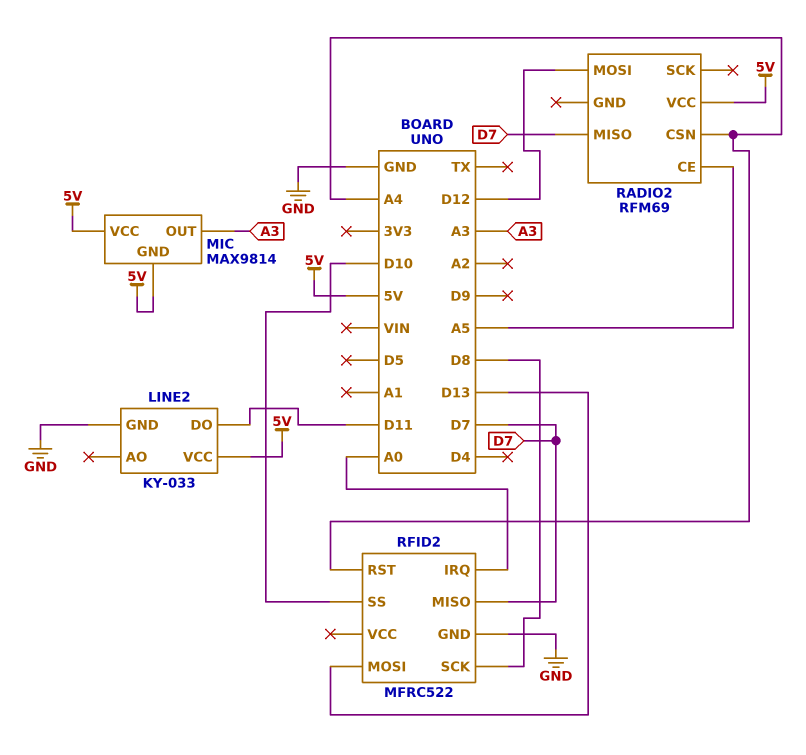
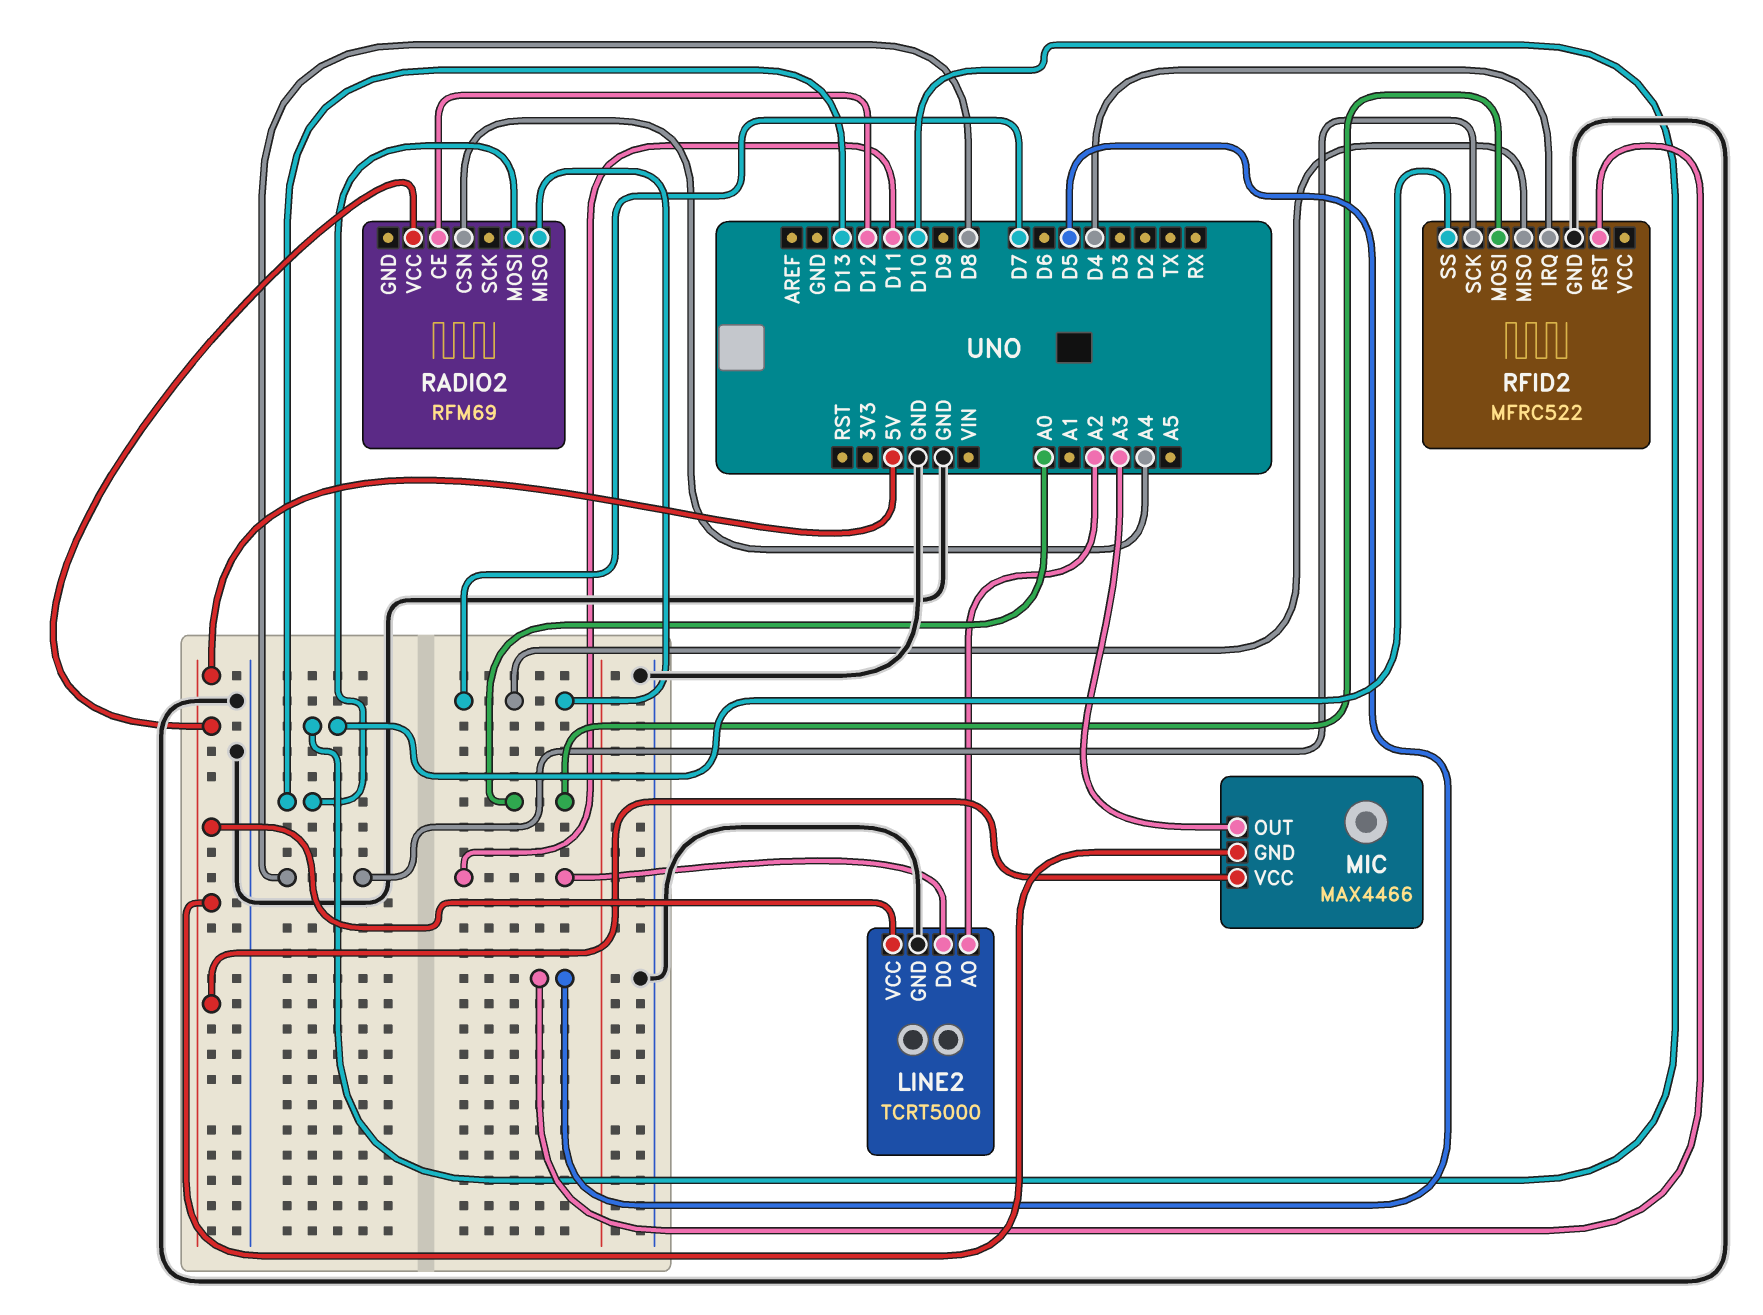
LINE2: KY-033 -> TCRT5000
LINE2 pin AO: none -> A2
MIC: MAX9814 -> MAX4466
RADIO2 pin CE: A5 -> D12
RADIO2 pin MOSI: D12 -> D13
RFID2 pin IRQ: A0 -> D4
RFID2 pin MOSI: D13 -> A0
RFID2 pin RST: A4 -> D5

